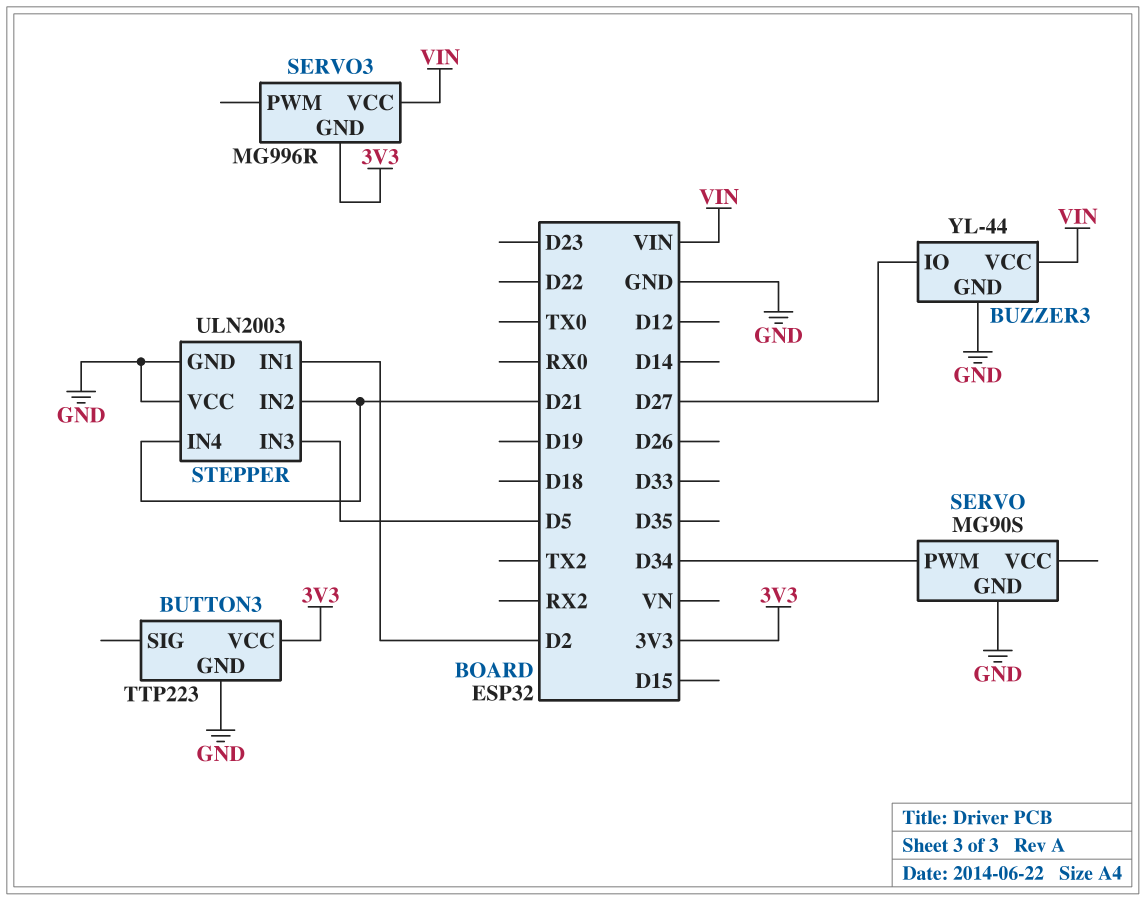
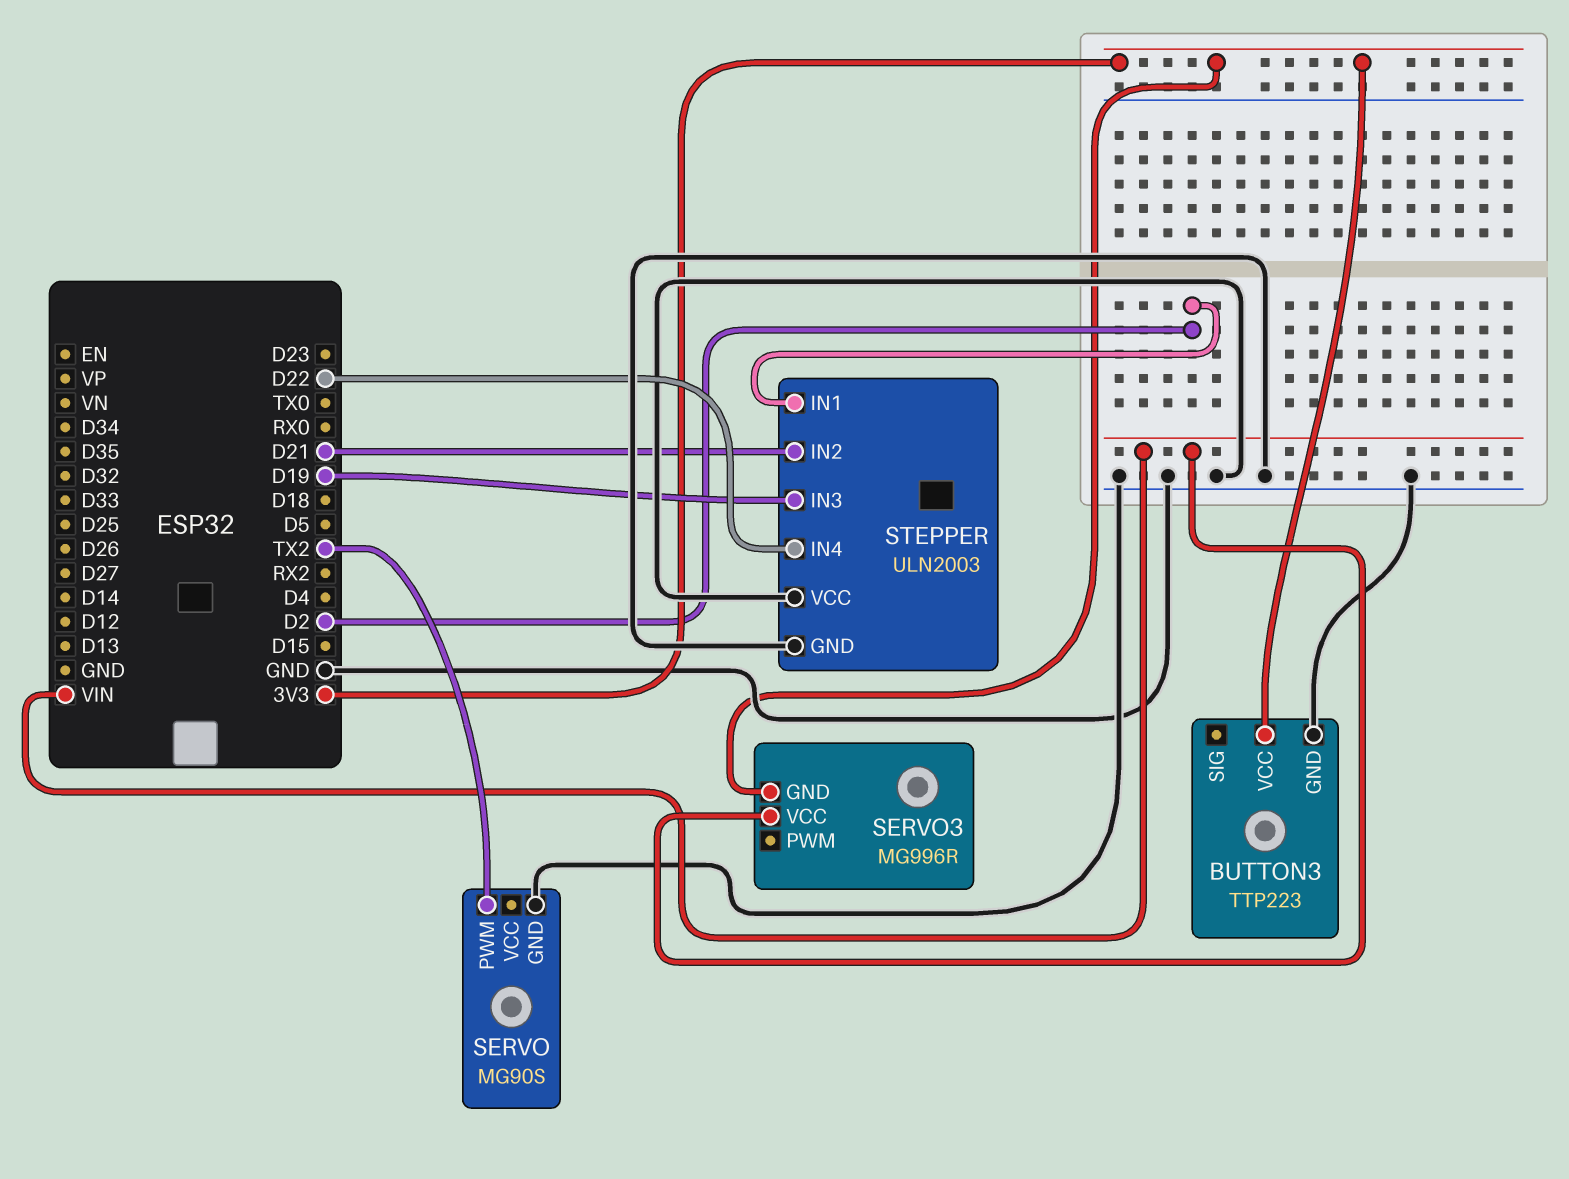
BUZZER3: YL-44 -> none
BUZZER3 pin GND: GND -> none
BUZZER3 pin IO: D27 -> none
BUZZER3 pin VCC: VIN -> none
SERVO pin PWM: D34 -> TX2
STEPPER pin IN3: D5 -> D19
STEPPER pin IN4: D21 -> D22

